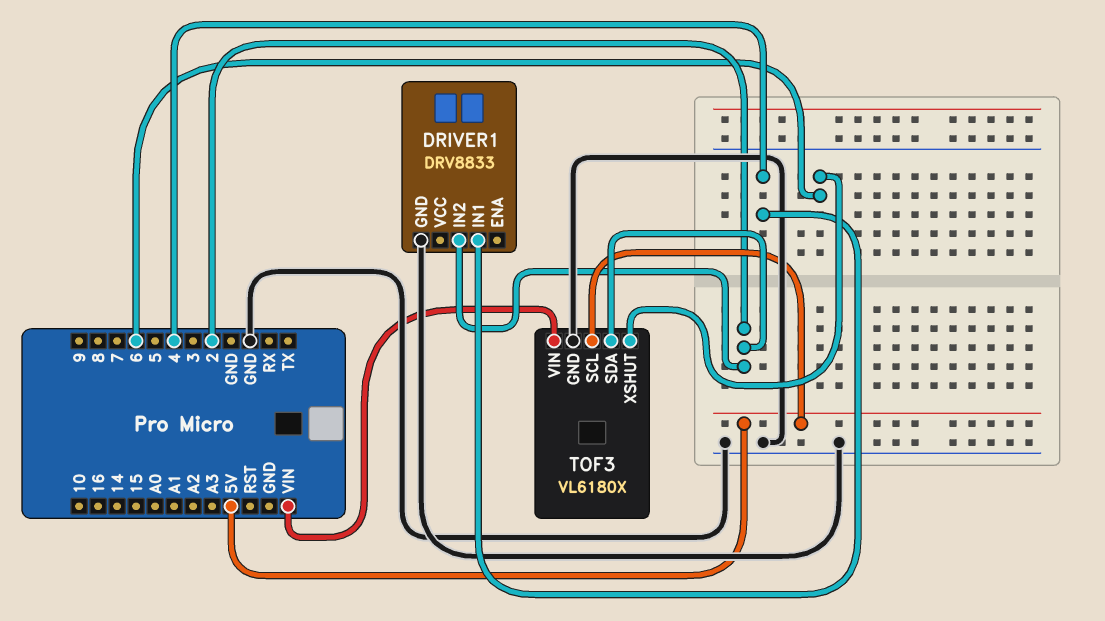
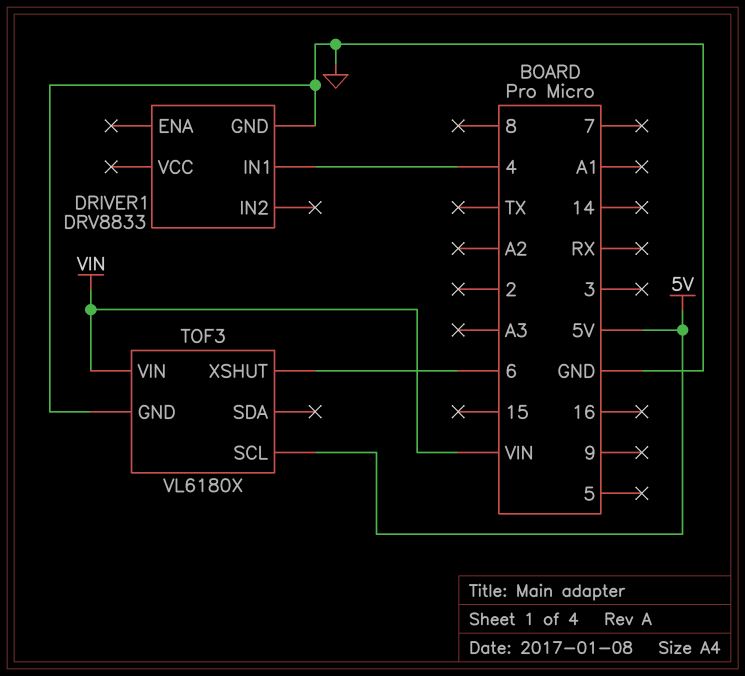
DRIVER1 pin IN2: 2 -> none
TOF3 pin SDA: 2 -> none

